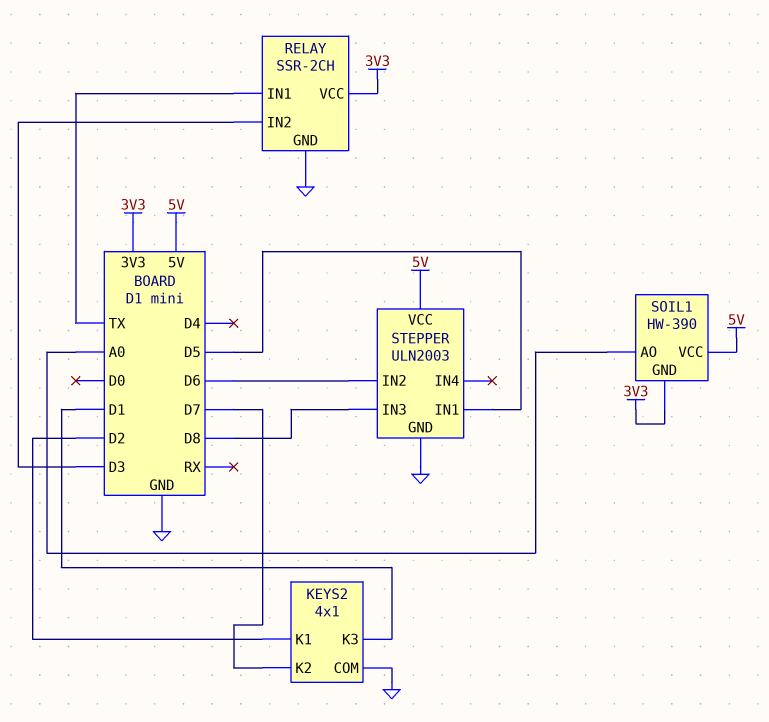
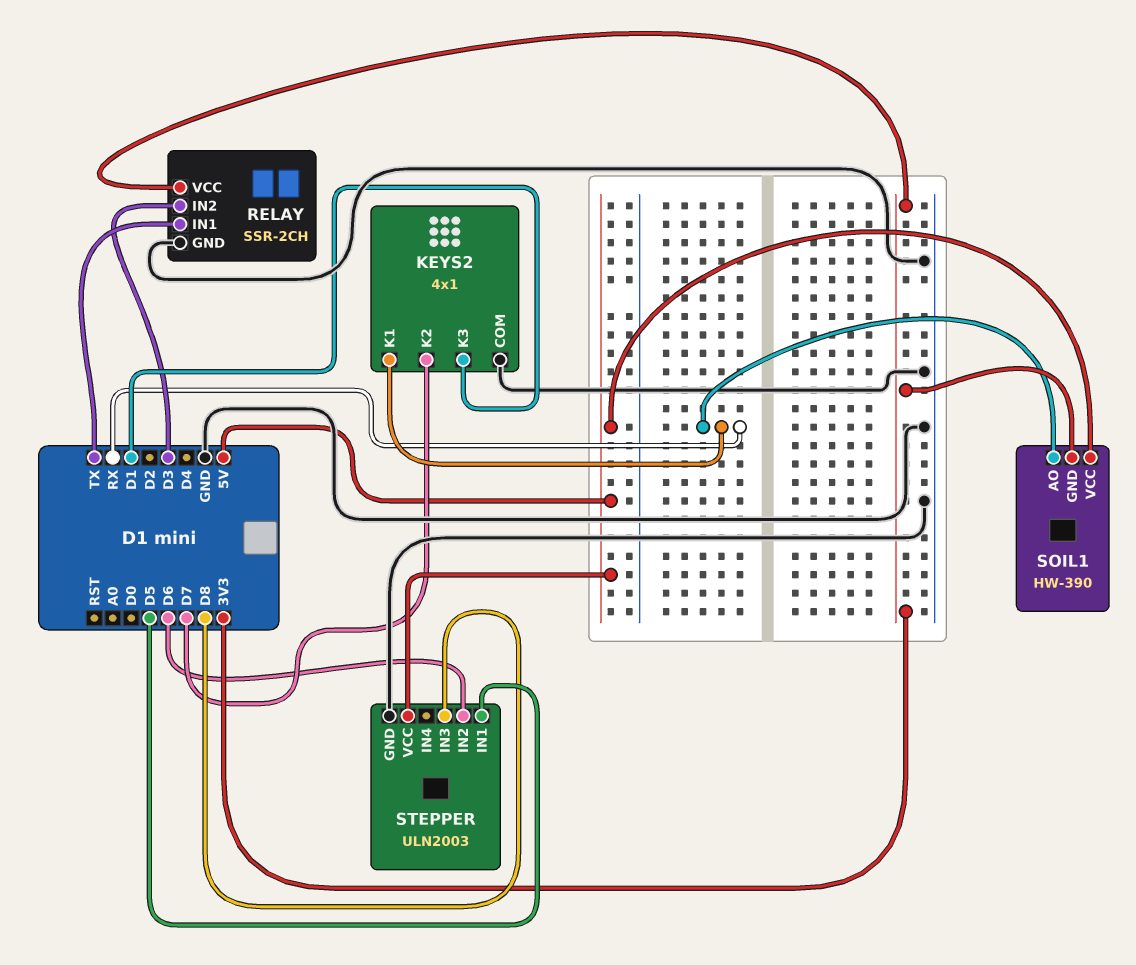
KEYS2 pin K1: D2 -> RX
SOIL1 pin AO: A0 -> RX

